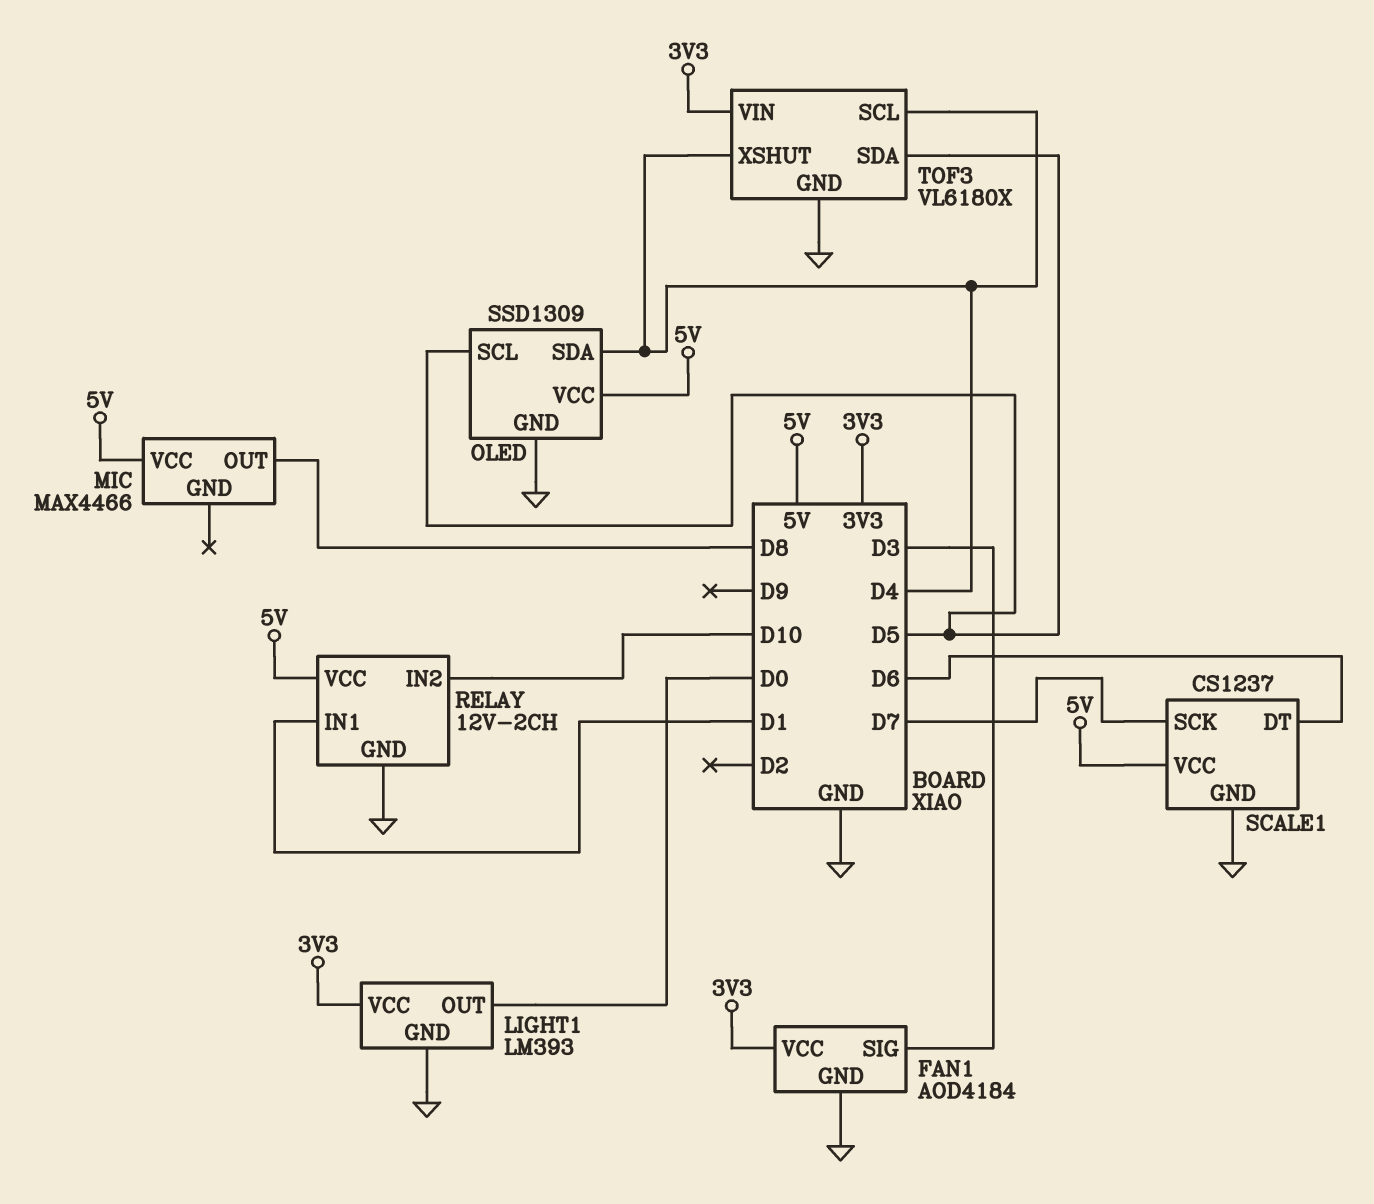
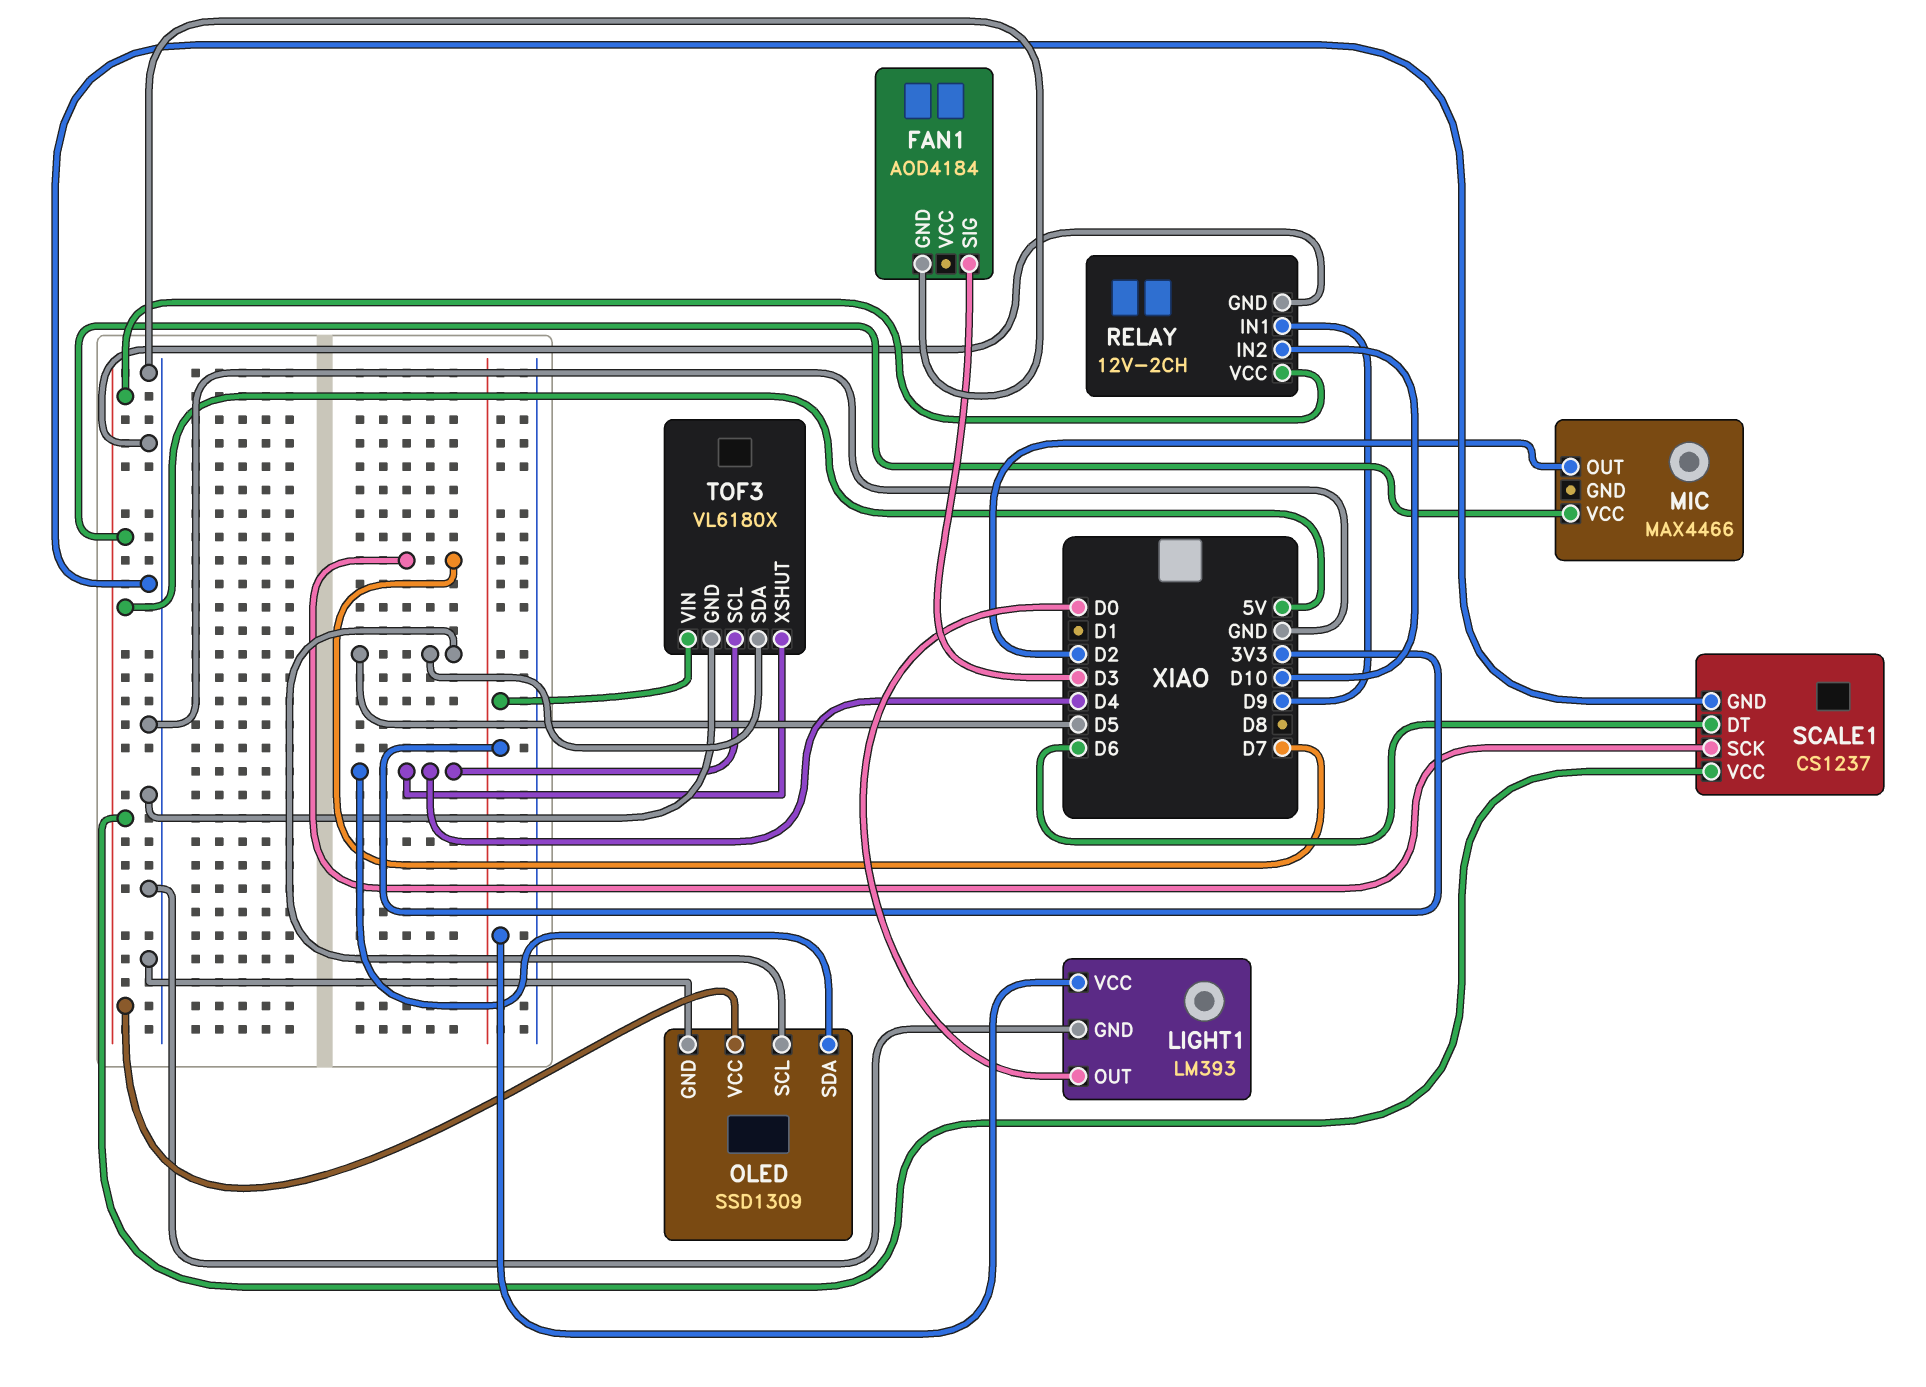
FAN1 pin VCC: 3V3 -> none
MIC pin OUT: D8 -> D2
RELAY pin IN1: D1 -> D9

